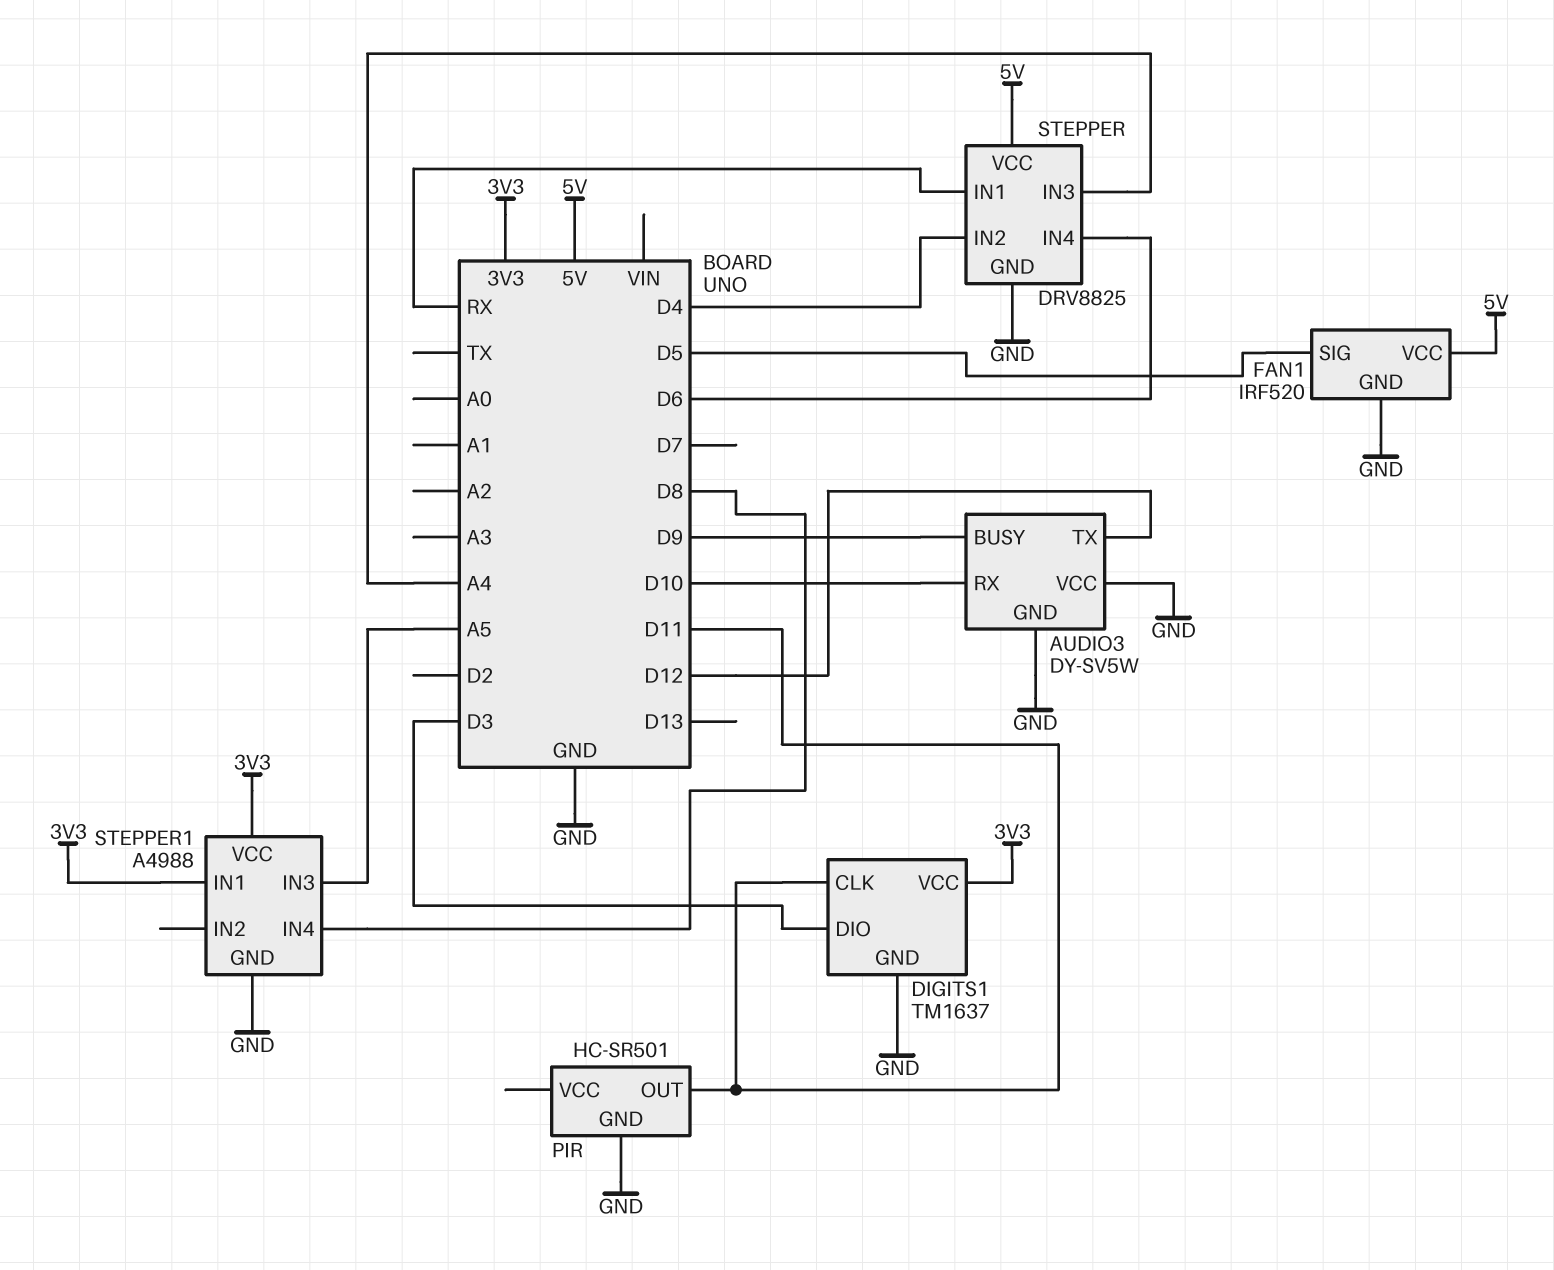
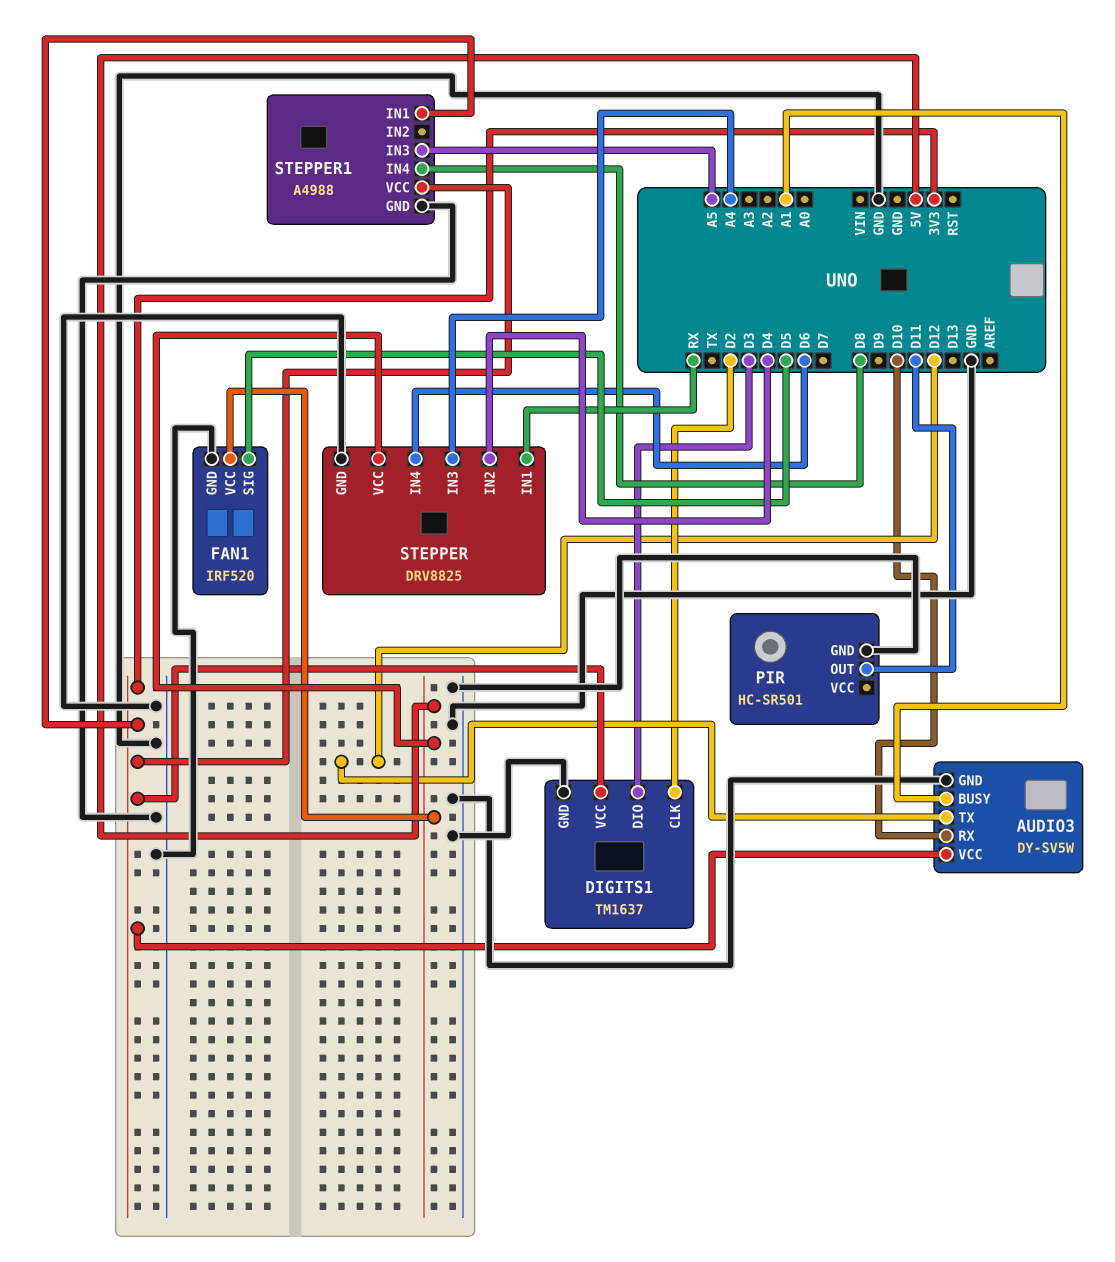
AUDIO3 pin BUSY: D9 -> A1
AUDIO3 pin VCC: GND -> 3V3
DIGITS1 pin CLK: D11 -> D2

